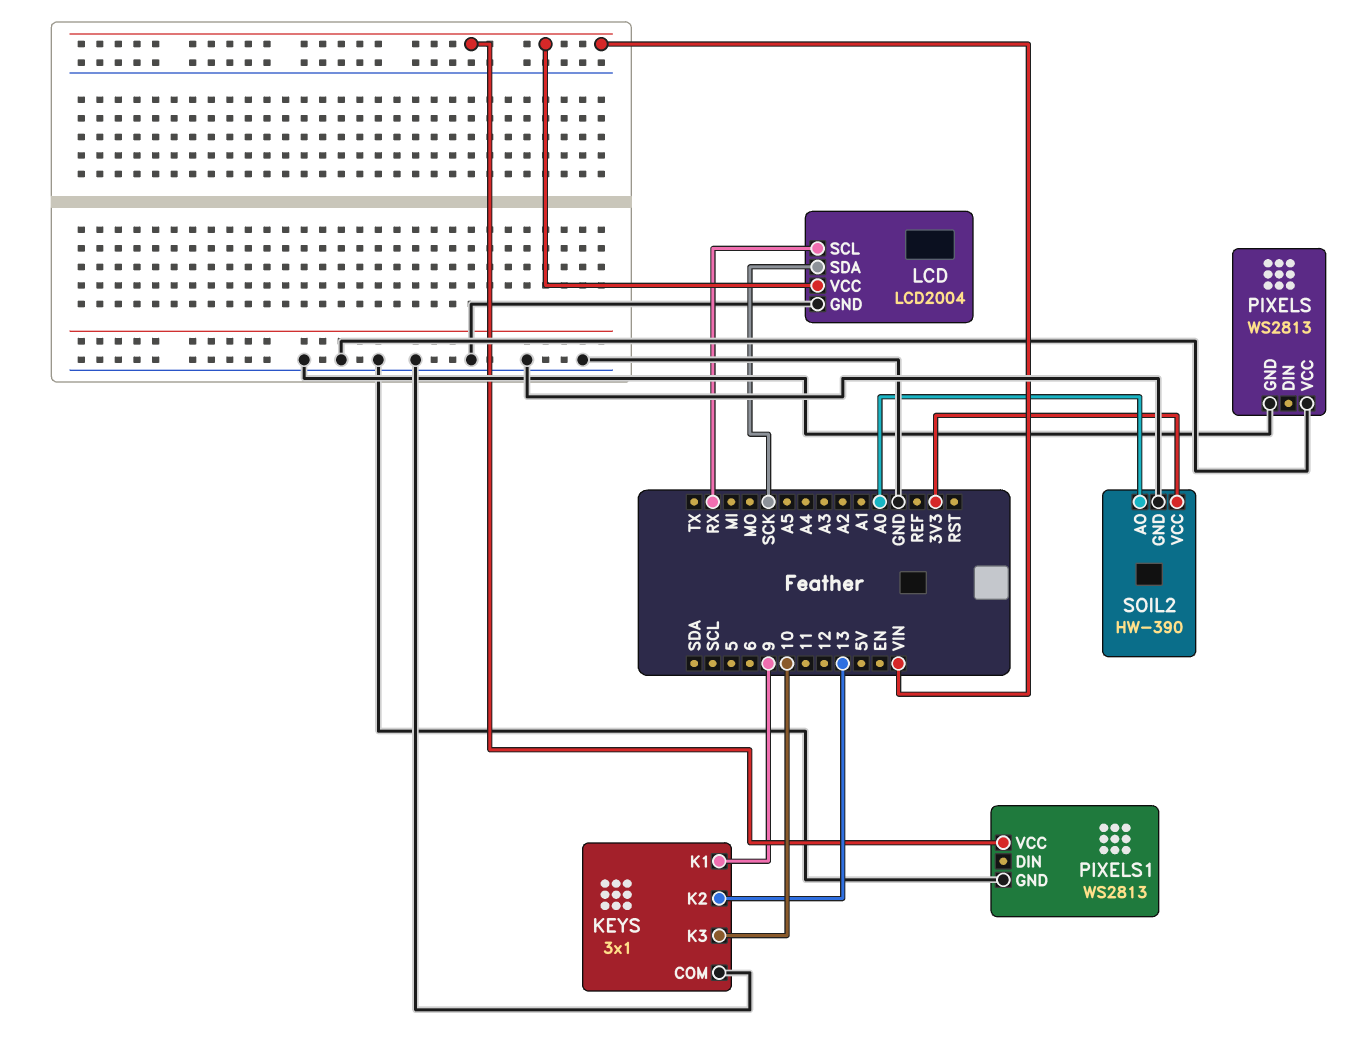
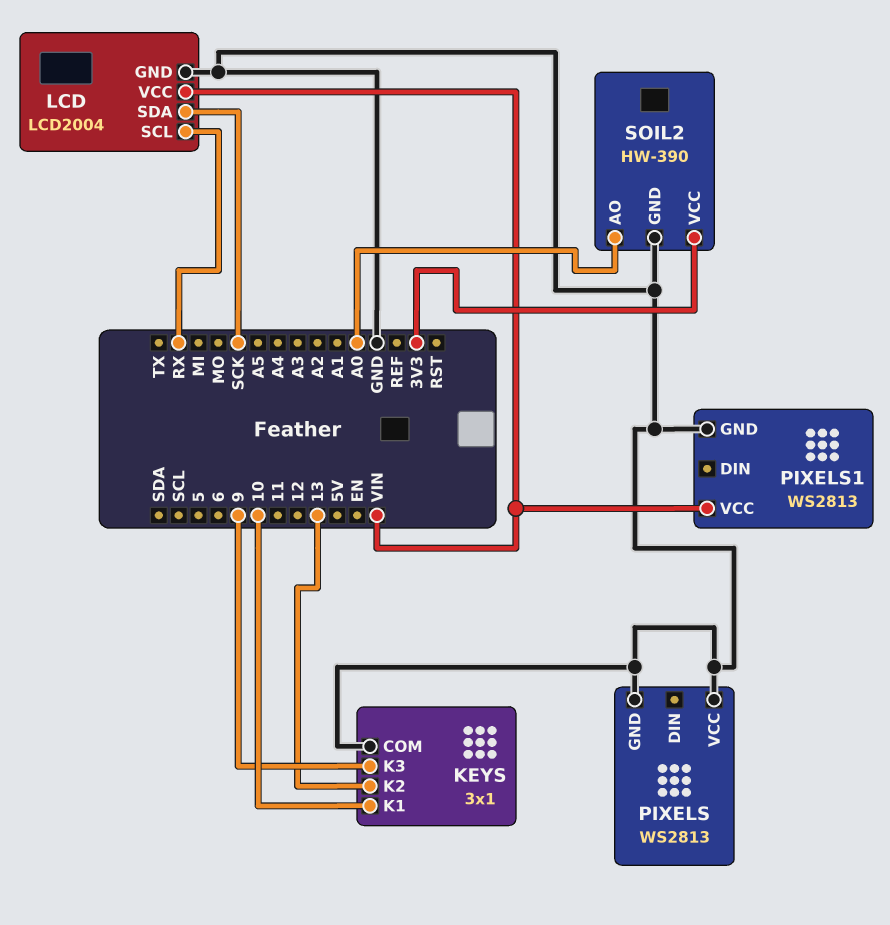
KEYS pin K1: 9 -> 10
KEYS pin K3: 10 -> 9

